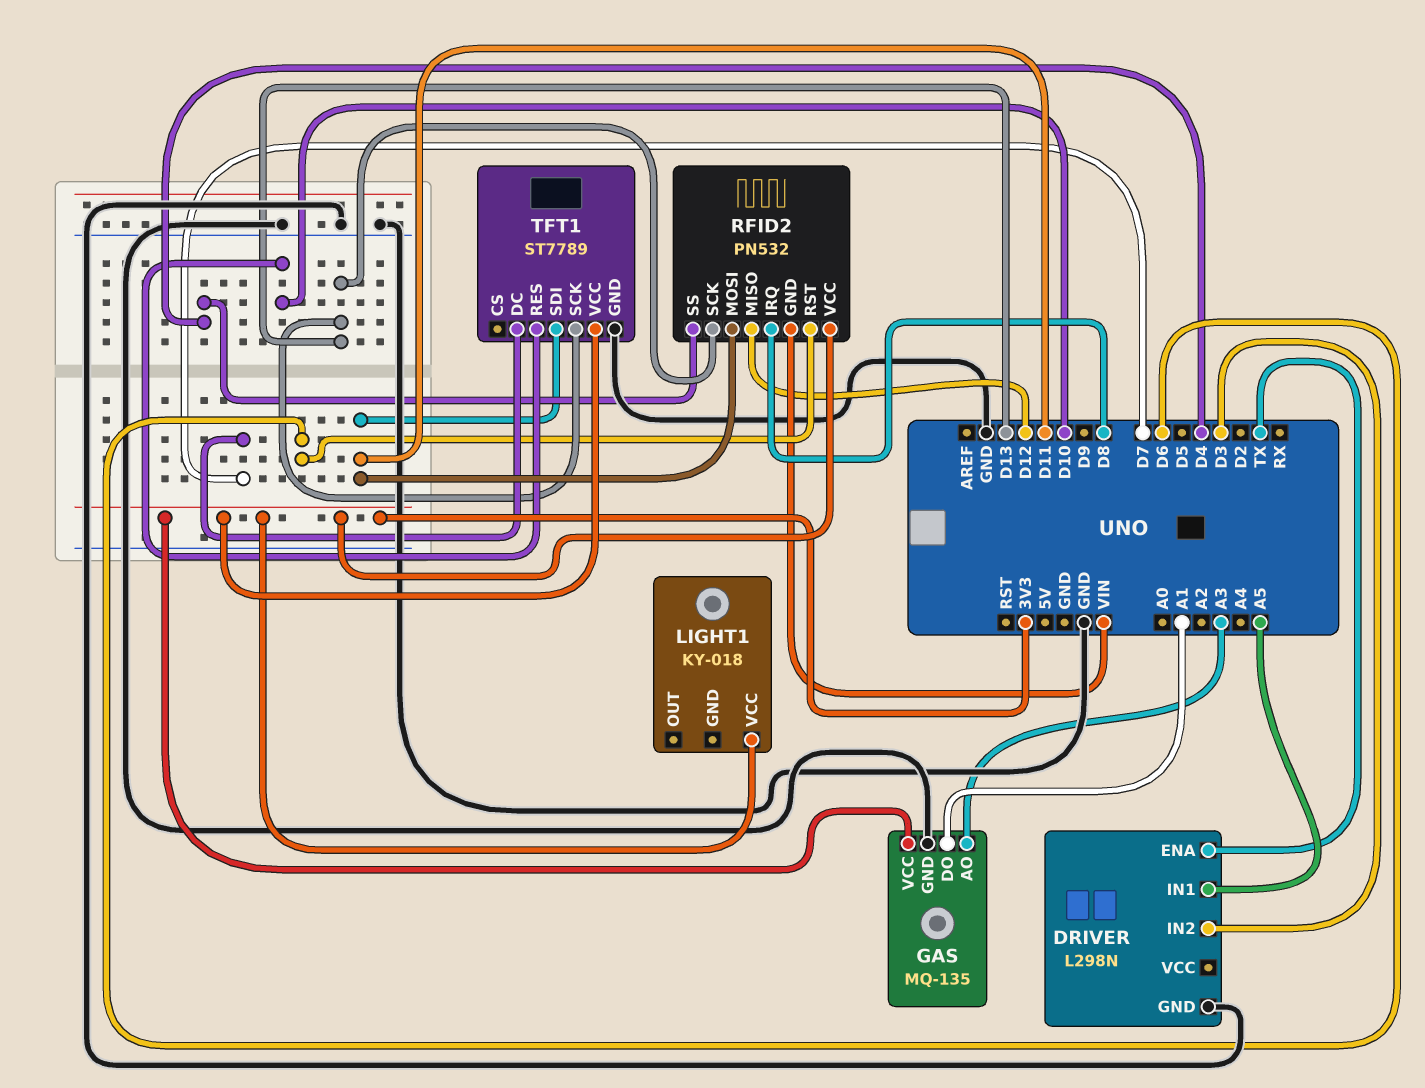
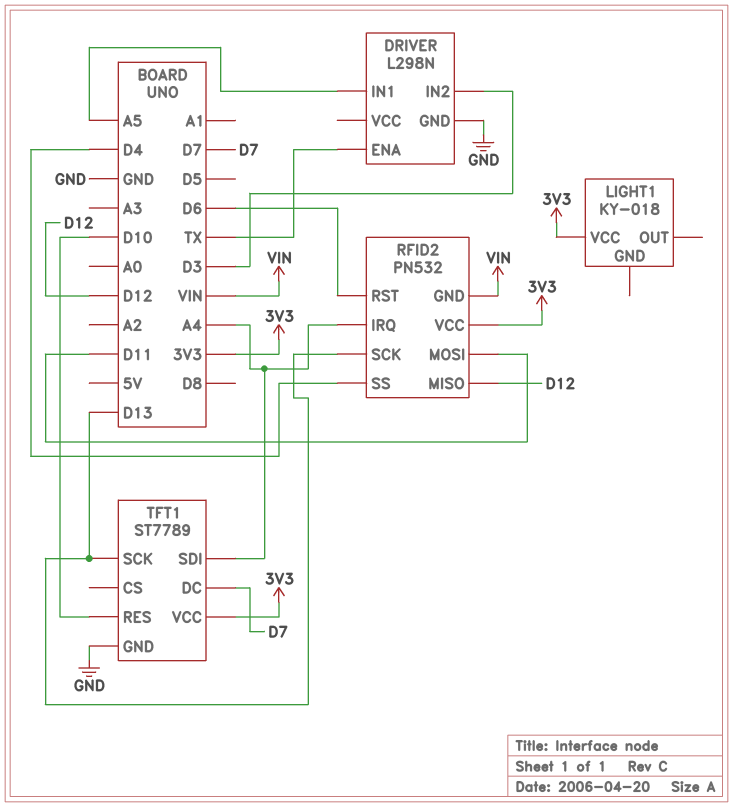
GAS: MQ-135 -> none
GAS pin AO: A3 -> none
GAS pin DO: A1 -> none
GAS pin GND: GND -> none
GAS pin VCC: 3V3 -> none
RFID2 pin IRQ: D8 -> A4
TFT1 pin SDI: D11 -> A4

